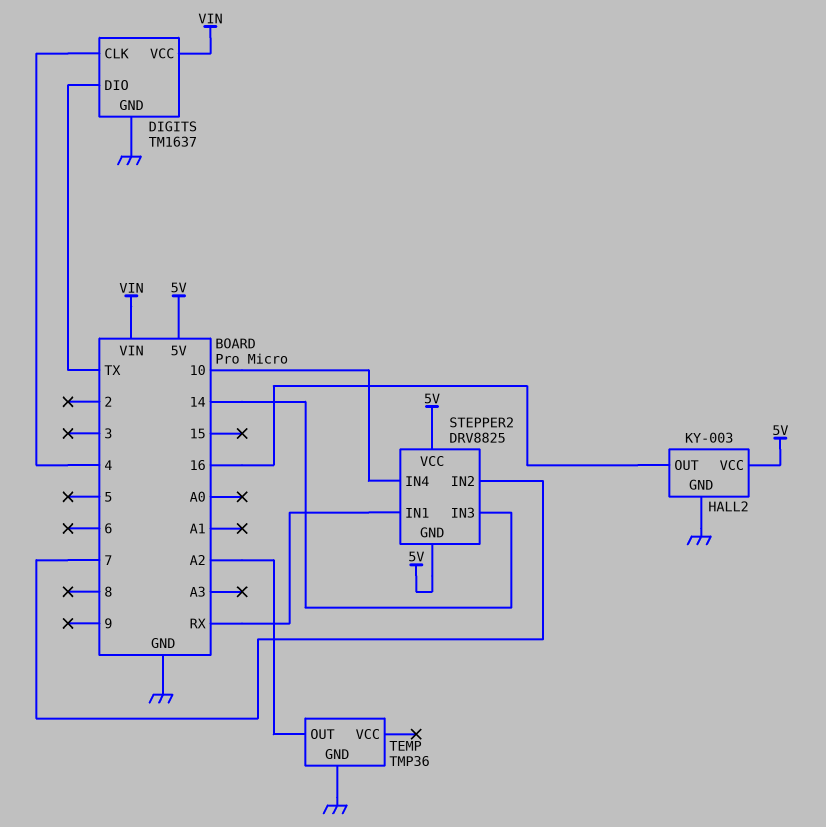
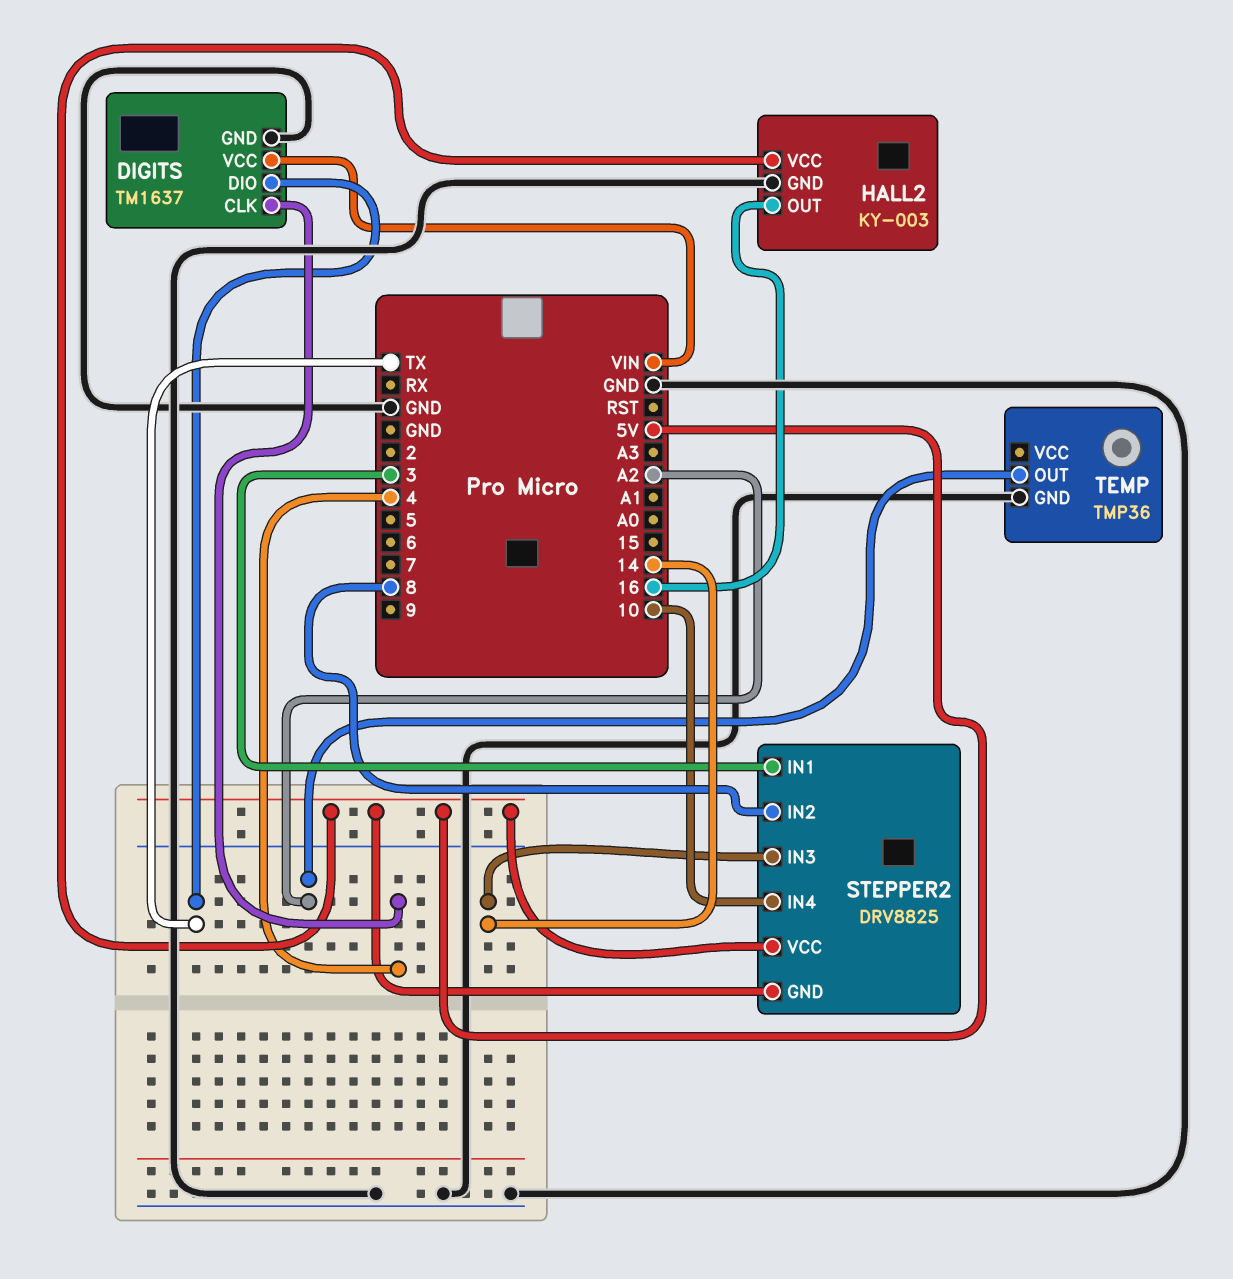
STEPPER2 pin IN1: RX -> 3
STEPPER2 pin IN2: 7 -> 8

